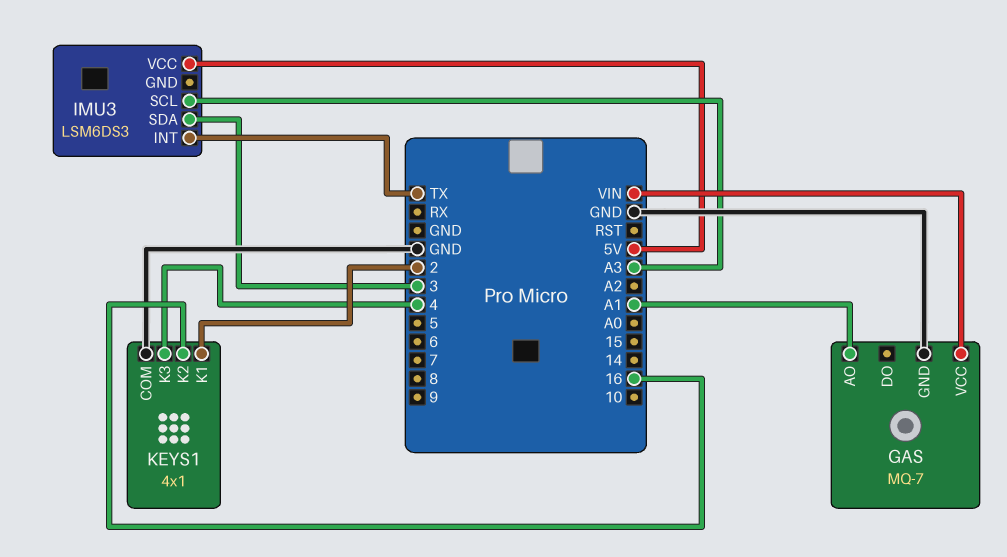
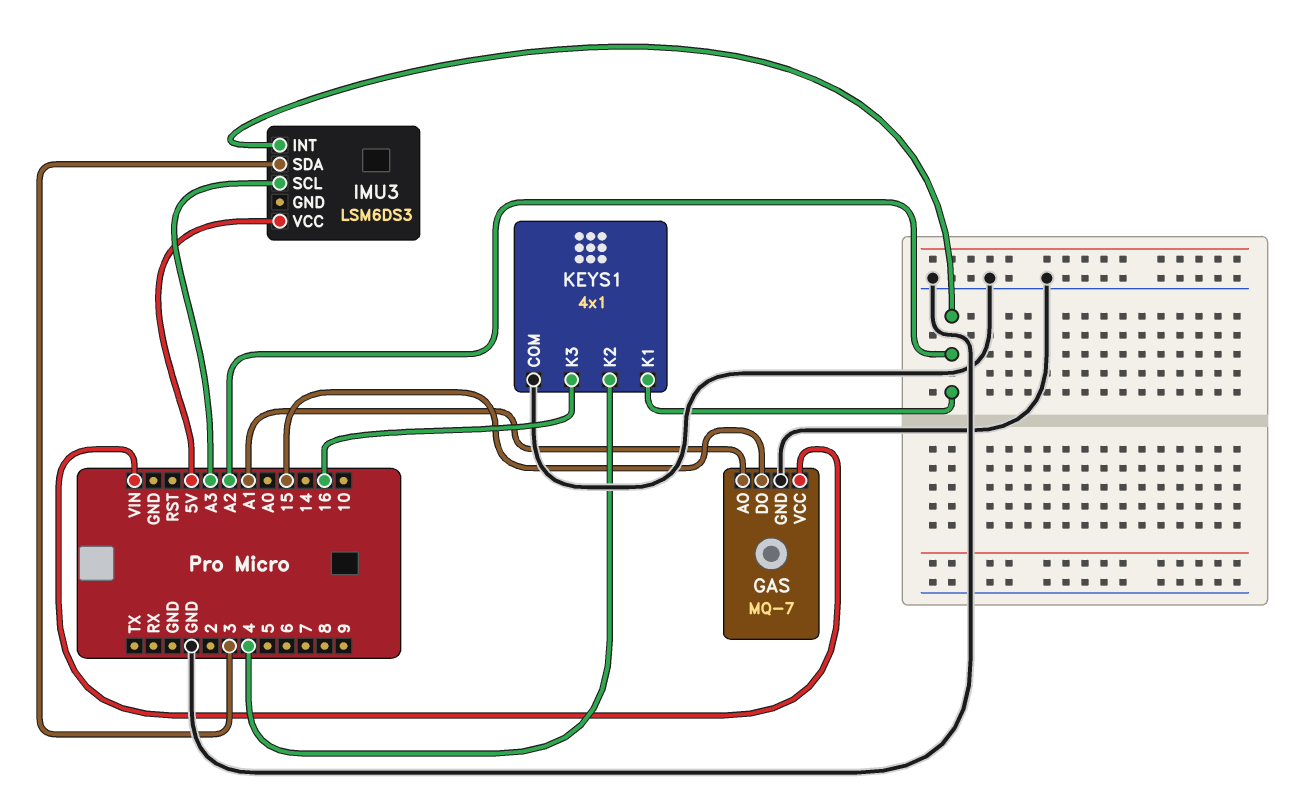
GAS pin DO: none -> 15
IMU3 pin INT: TX -> A2
KEYS1 pin K1: 2 -> A2
KEYS1 pin K2: 16 -> 4
KEYS1 pin K3: 4 -> 16

